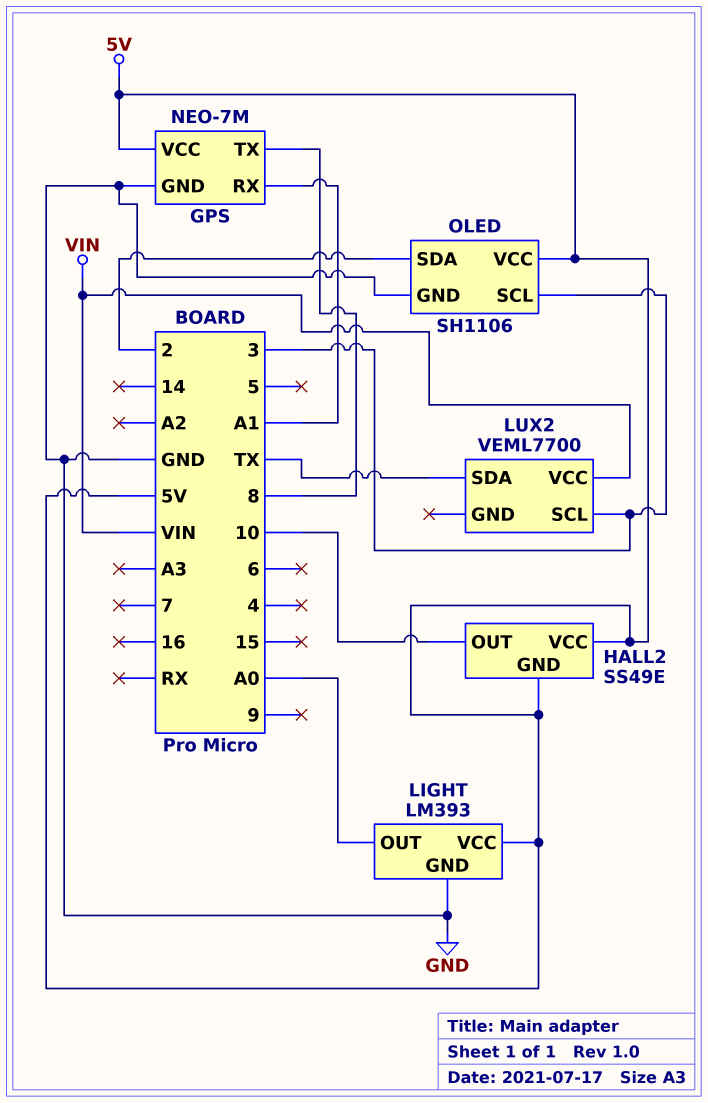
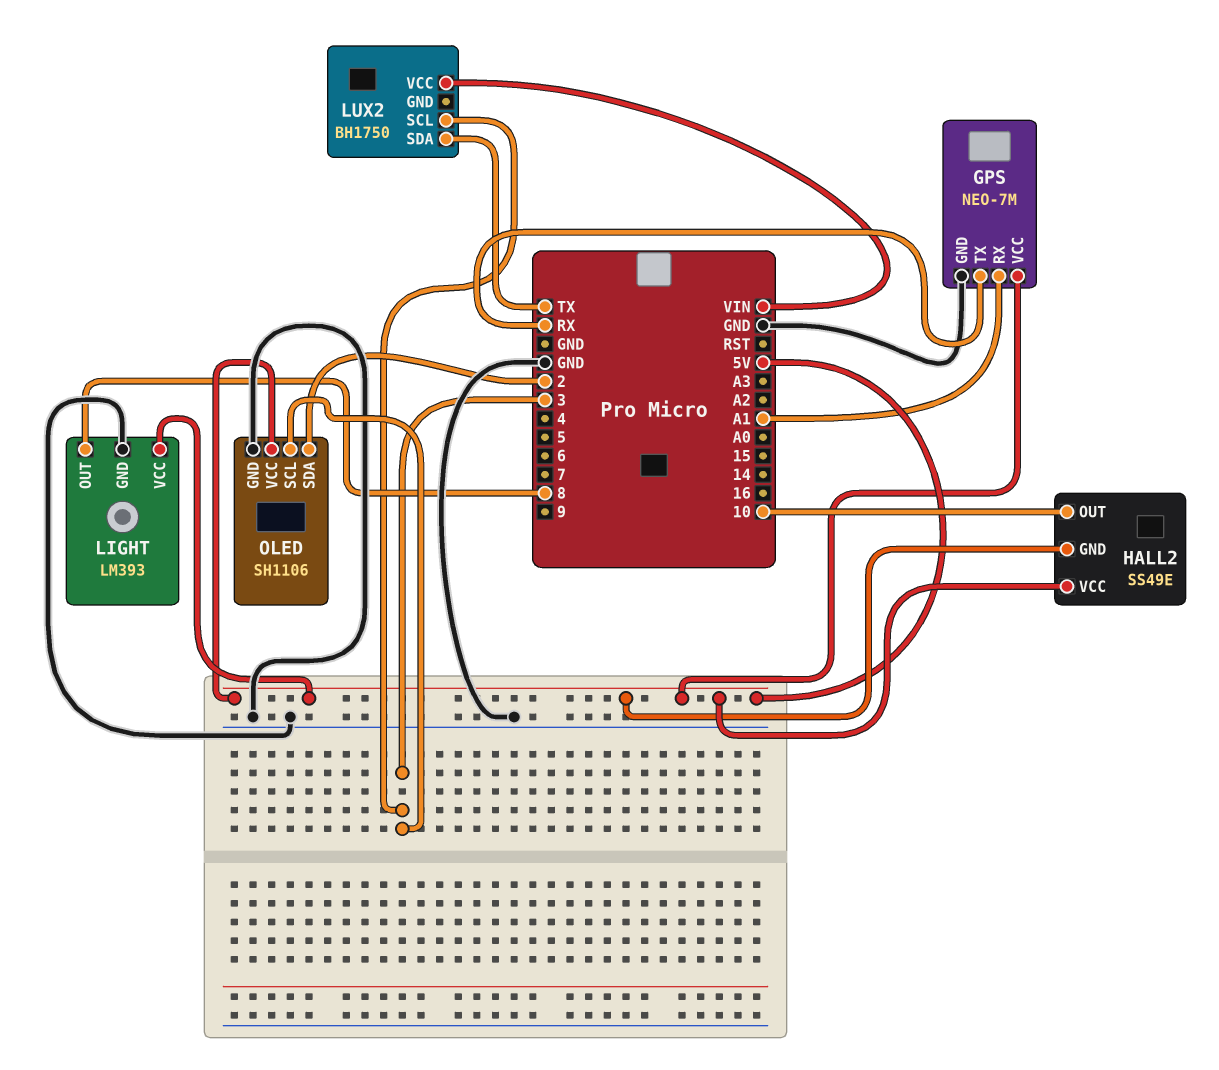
GPS pin TX: 8 -> RX
LIGHT pin OUT: A0 -> 8
LUX2: VEML7700 -> BH1750

